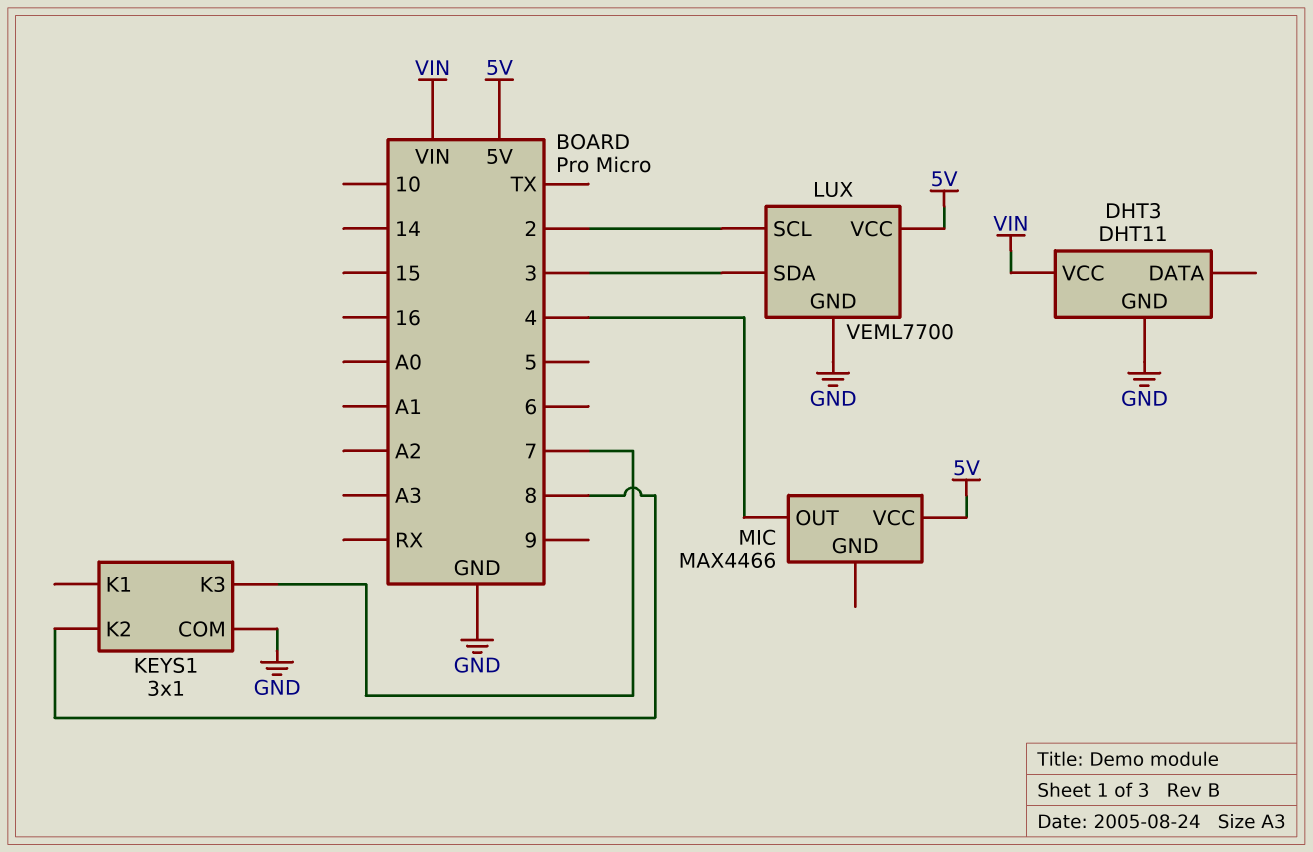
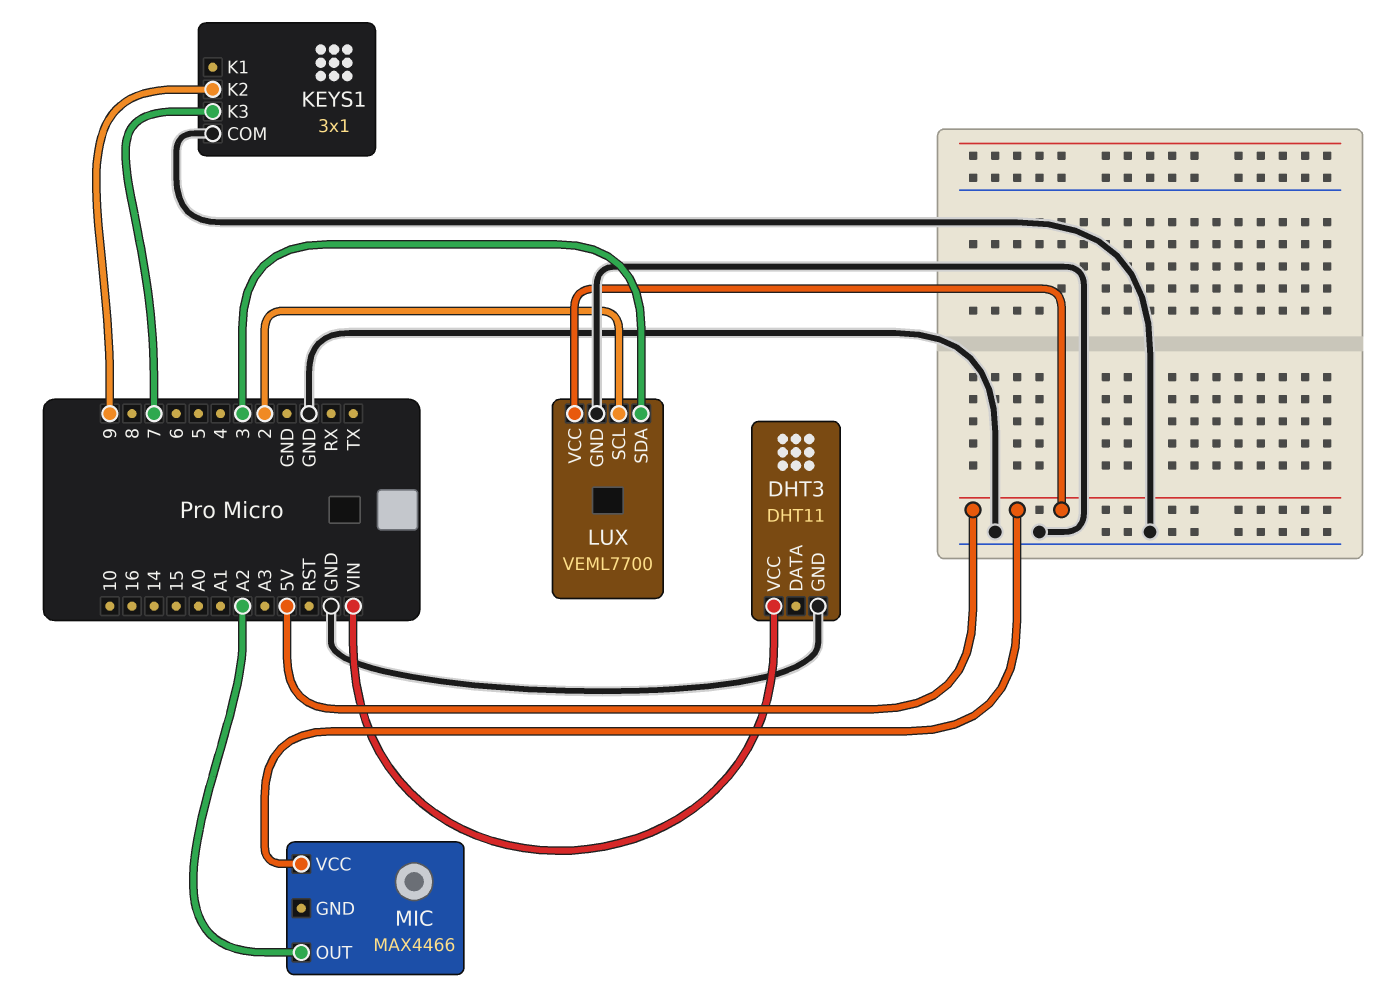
KEYS1 pin K2: 8 -> 9
MIC pin OUT: 4 -> A2

